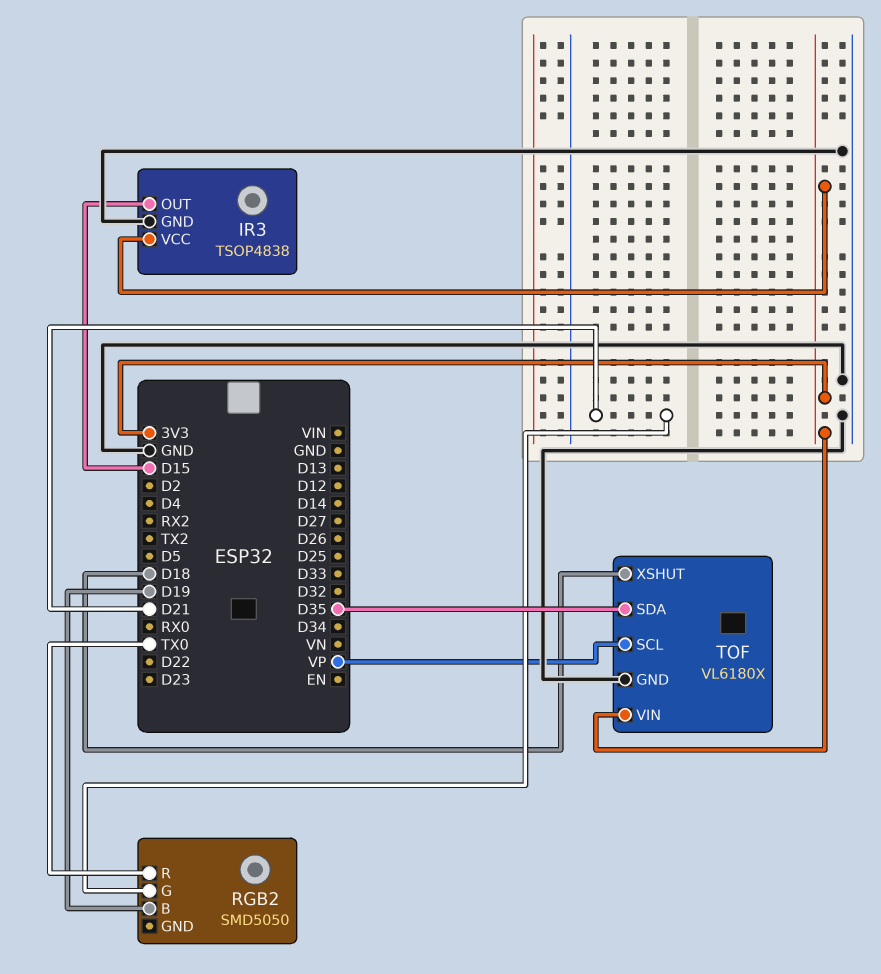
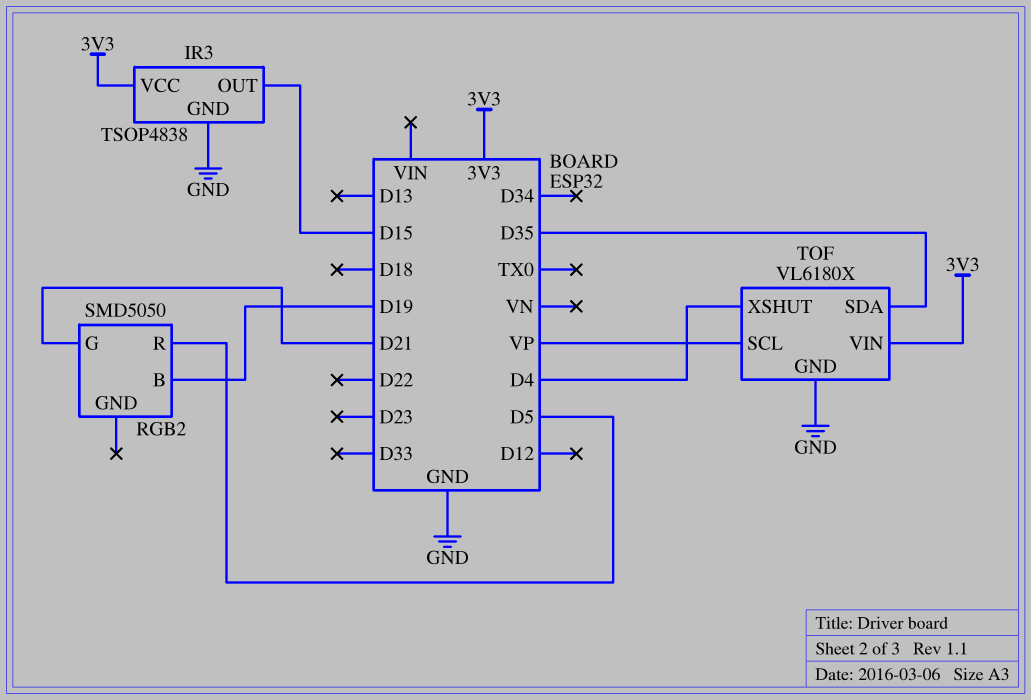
RGB2 pin R: TX0 -> D5
TOF pin XSHUT: D18 -> D4

